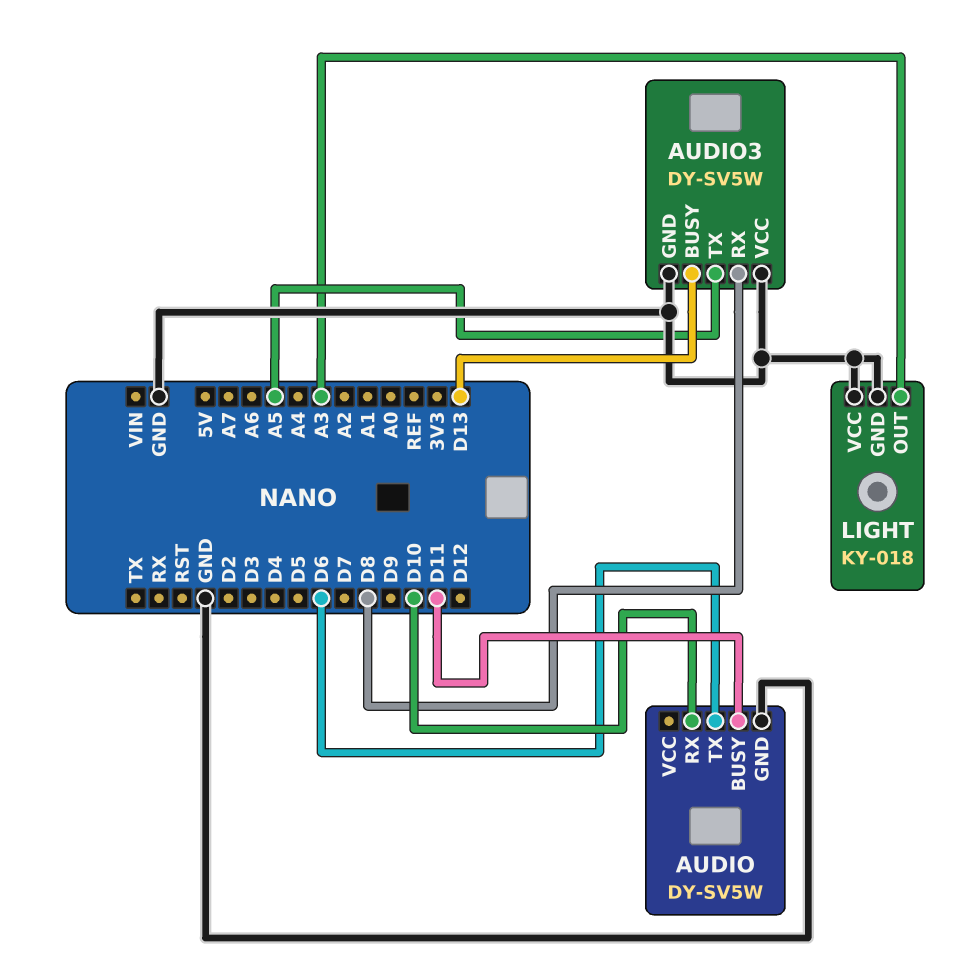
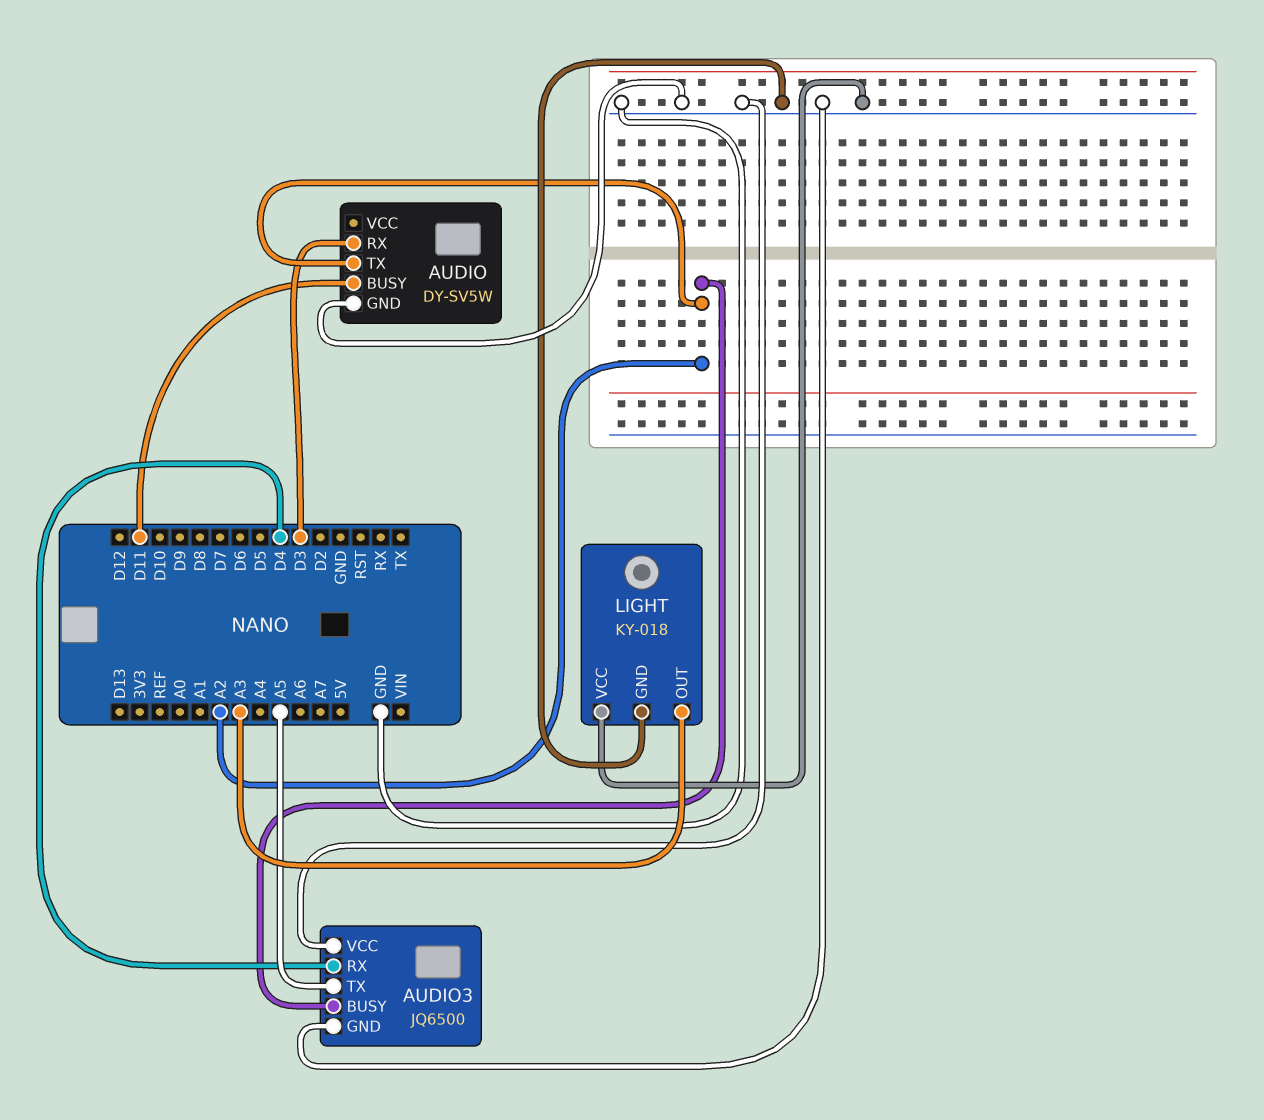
AUDIO pin RX: D10 -> D3
AUDIO pin TX: D6 -> A2
AUDIO3: DY-SV5W -> JQ6500
AUDIO3 pin BUSY: D13 -> A2
AUDIO3 pin RX: D8 -> D4

